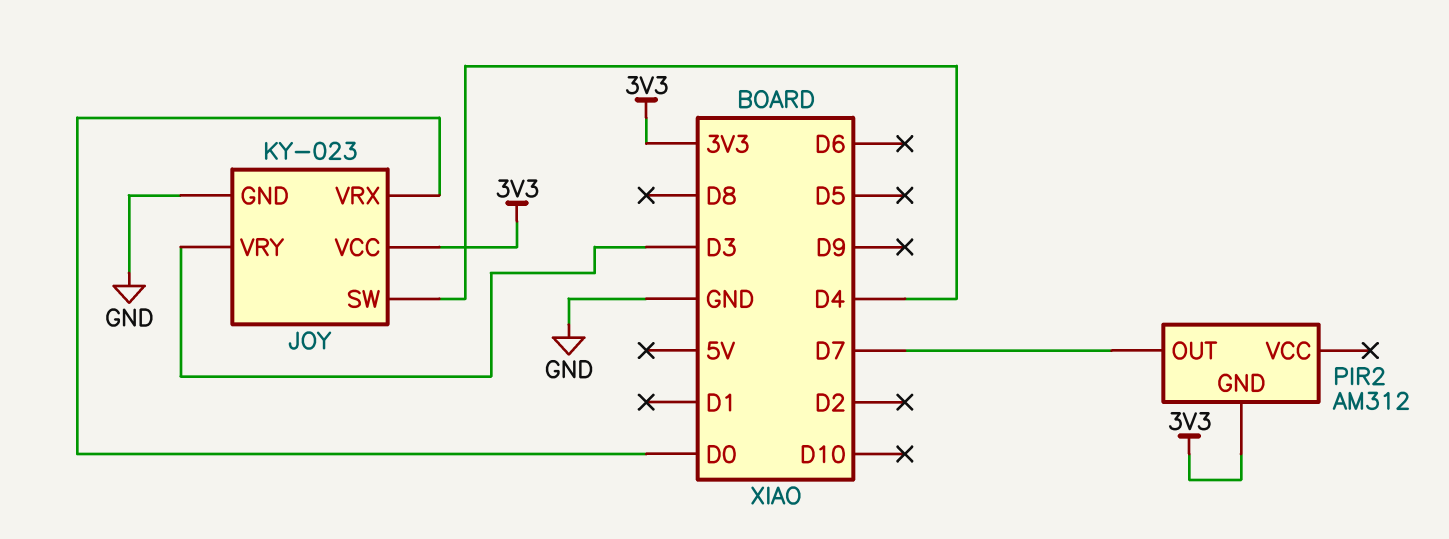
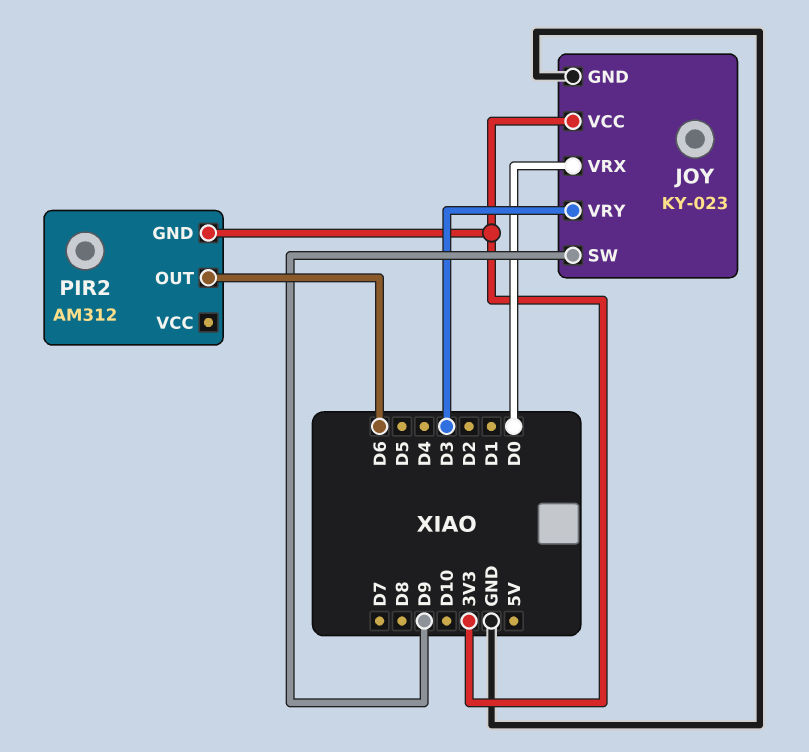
JOY pin SW: D4 -> D9
PIR2 pin OUT: D7 -> D6

